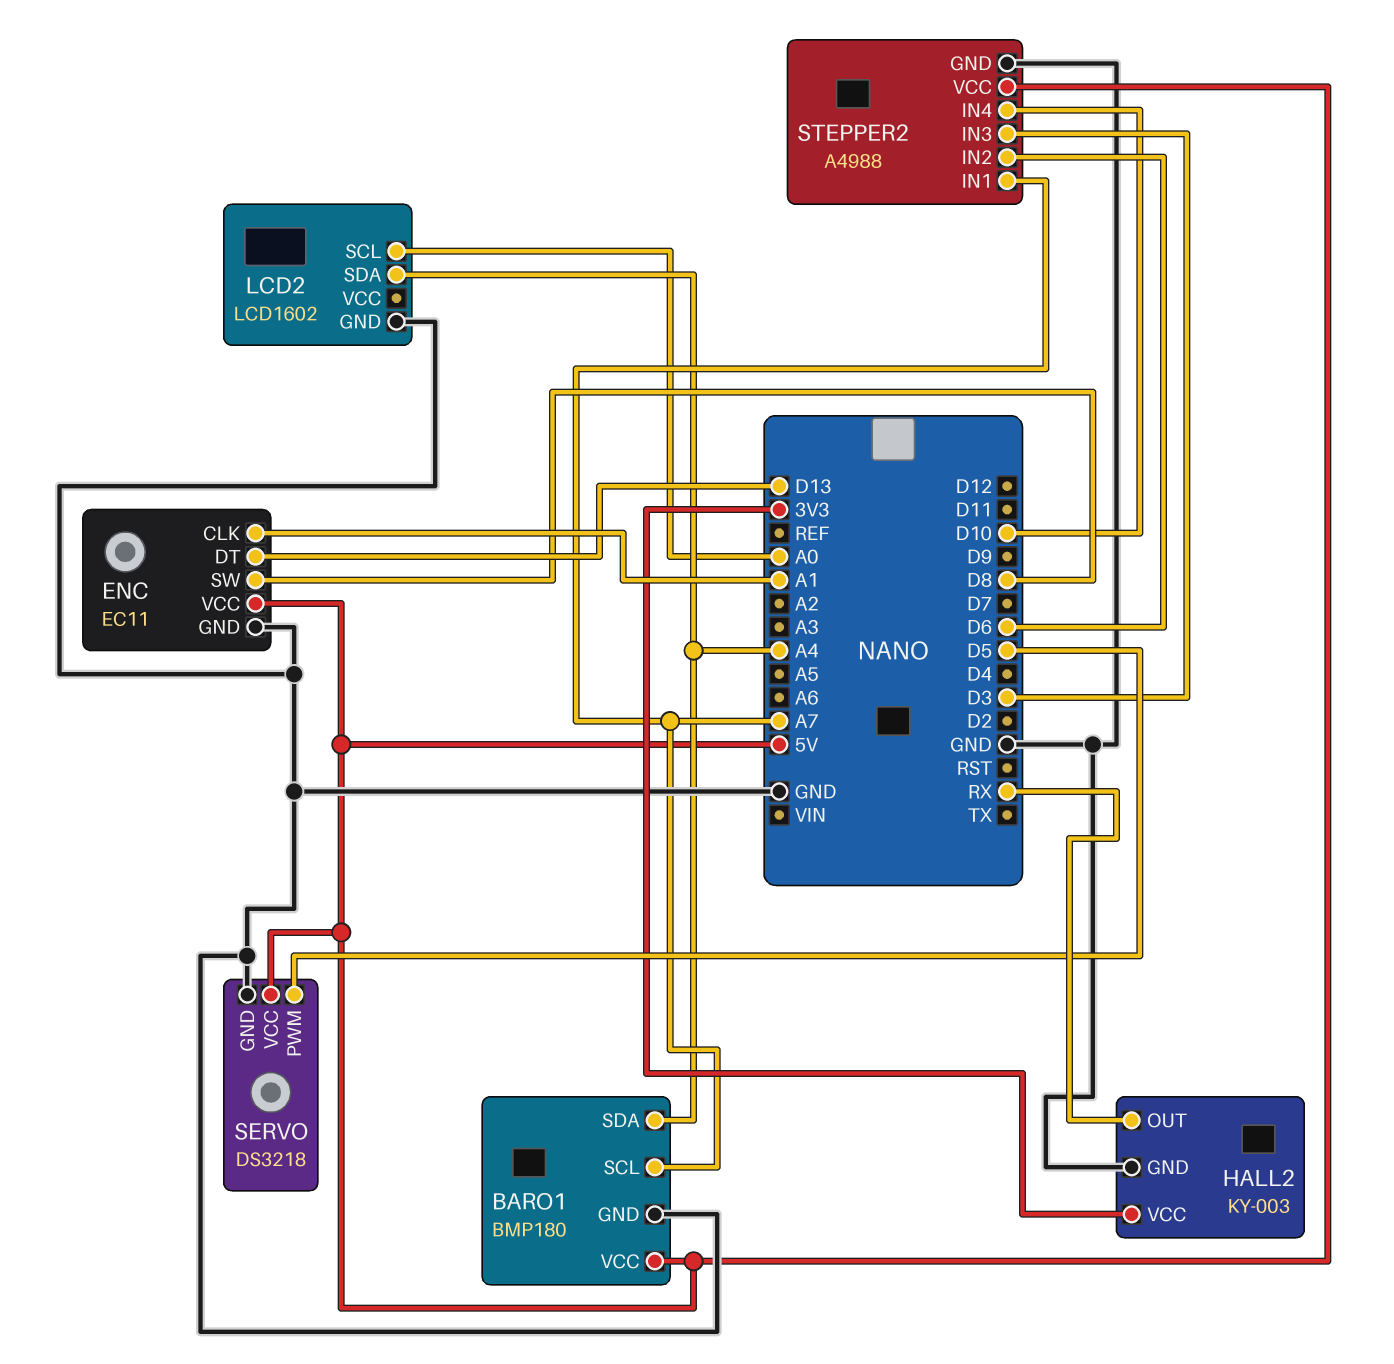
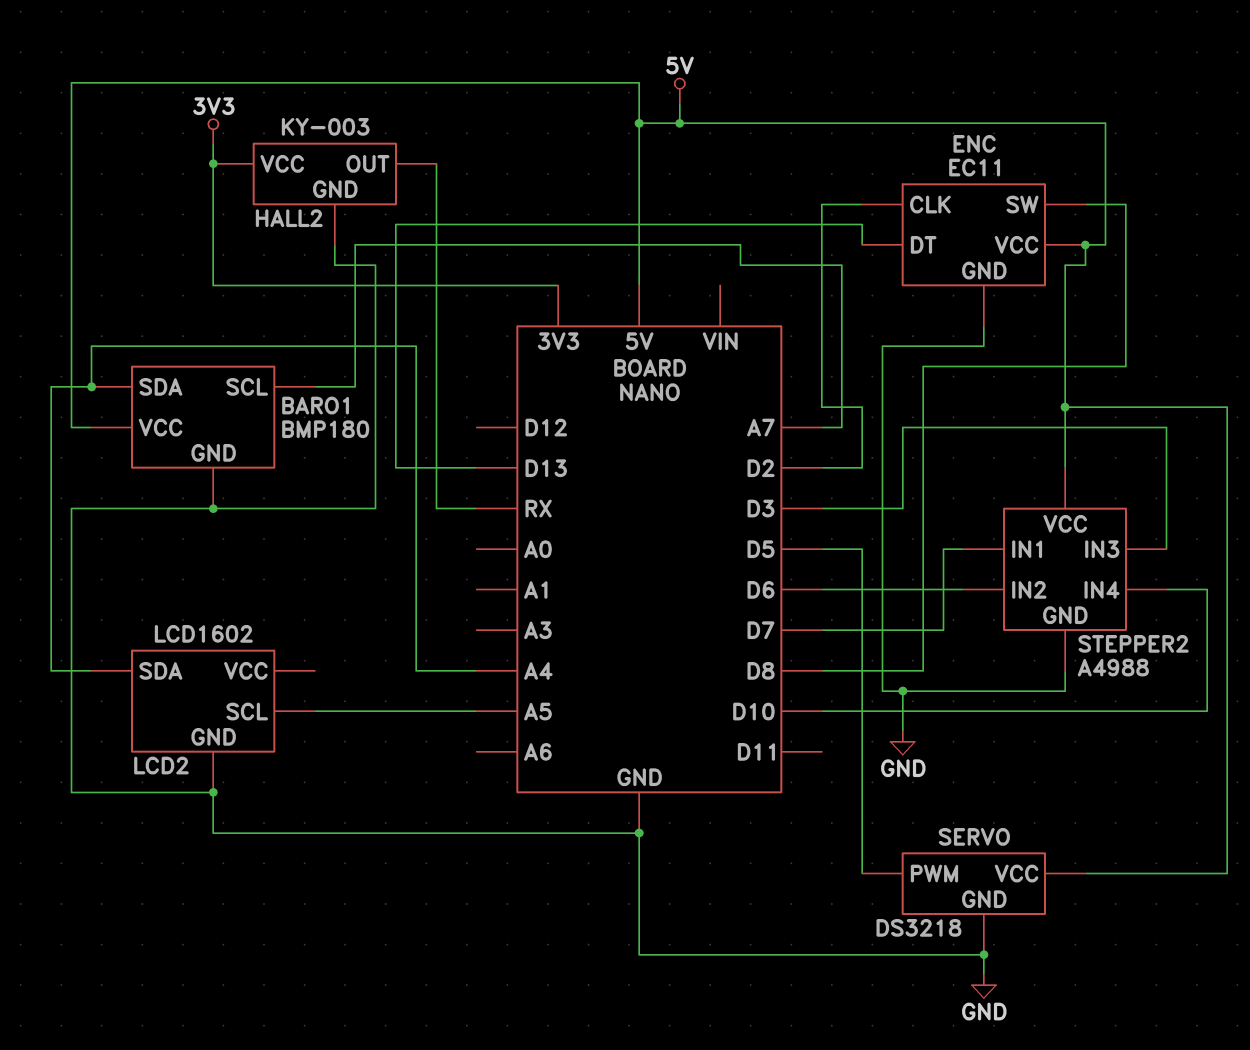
ENC pin CLK: A1 -> D2
LCD2 pin SCL: A0 -> A5
STEPPER2 pin IN1: A7 -> D7

